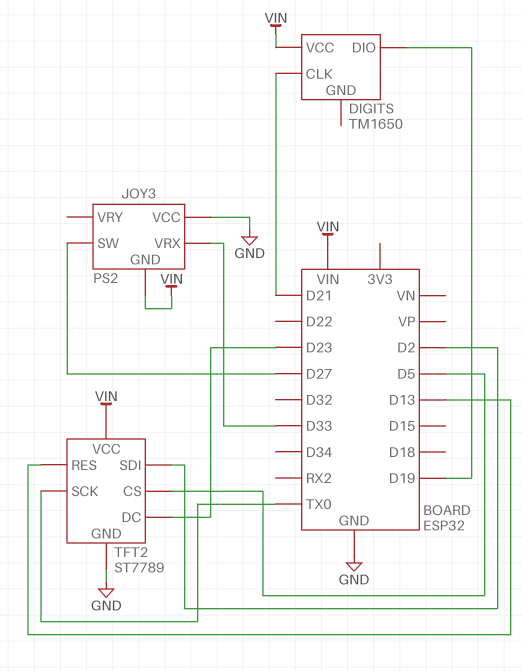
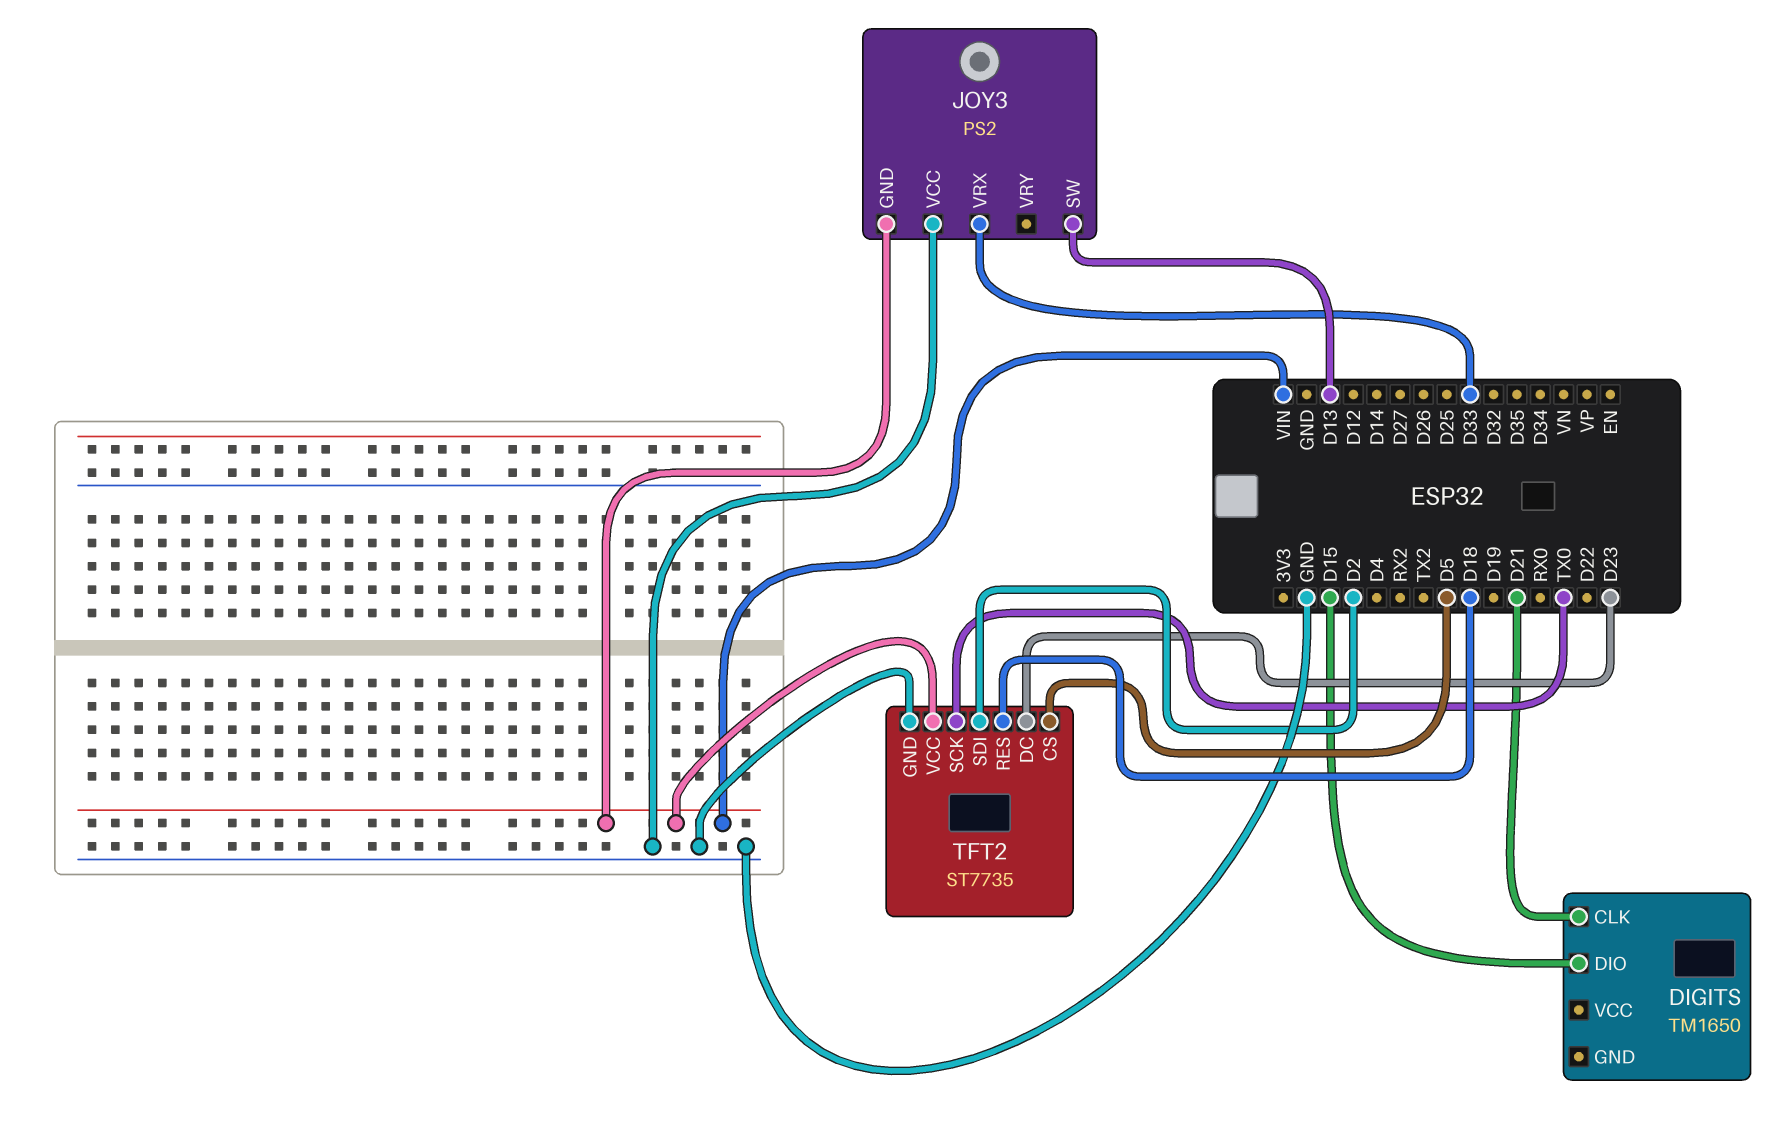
DIGITS pin DIO: D19 -> D15
DIGITS pin VCC: VIN -> none
JOY3 pin SW: D27 -> D13
TFT2: ST7789 -> ST7735
TFT2 pin RES: D13 -> D18

